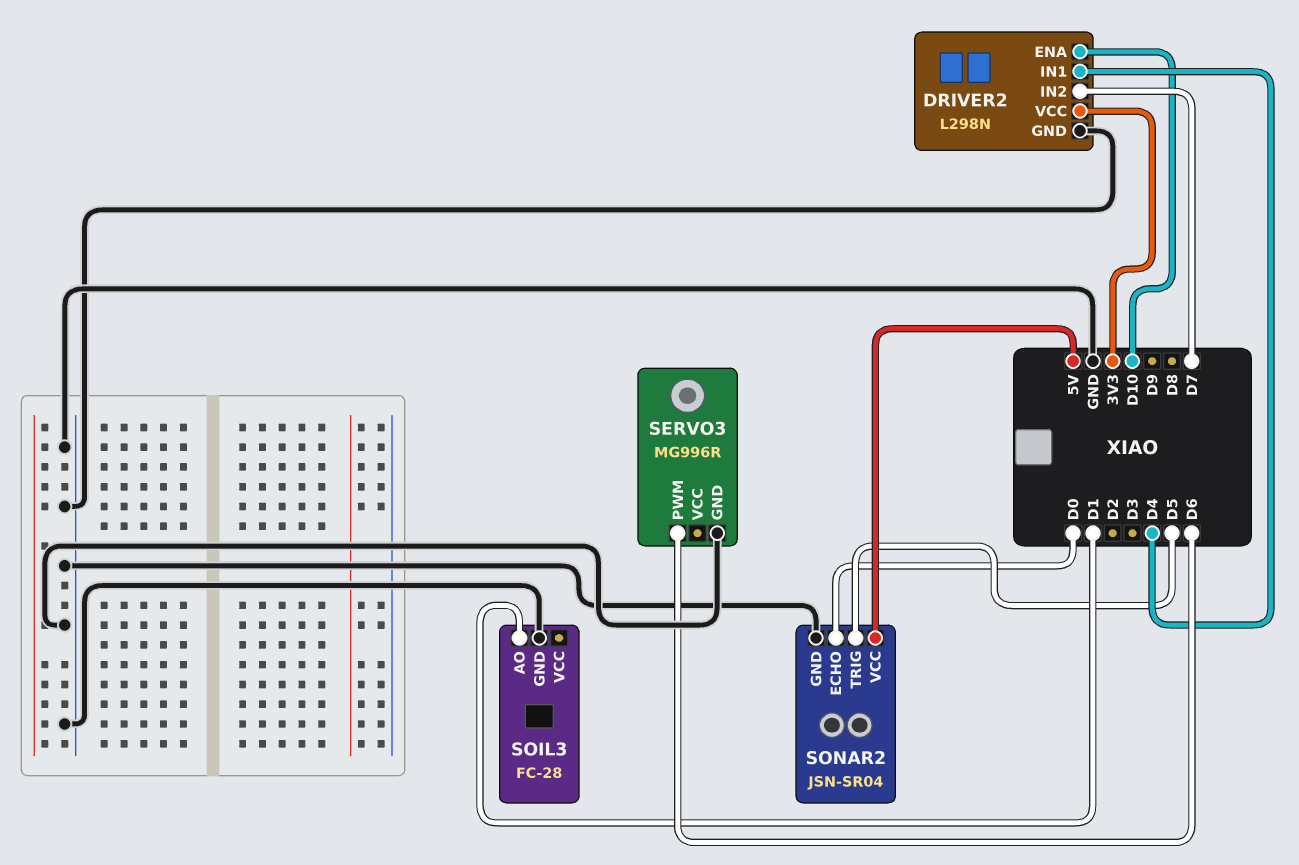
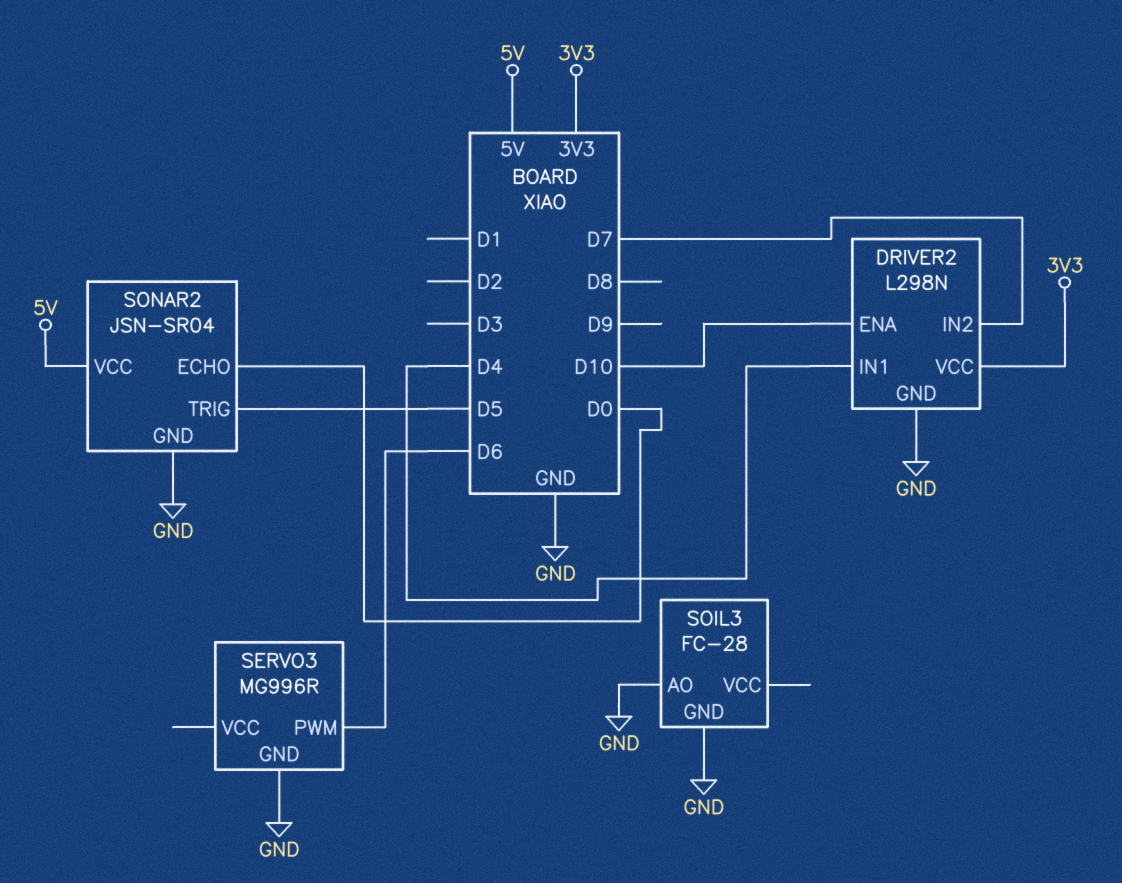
SOIL3 pin AO: D1 -> GND

